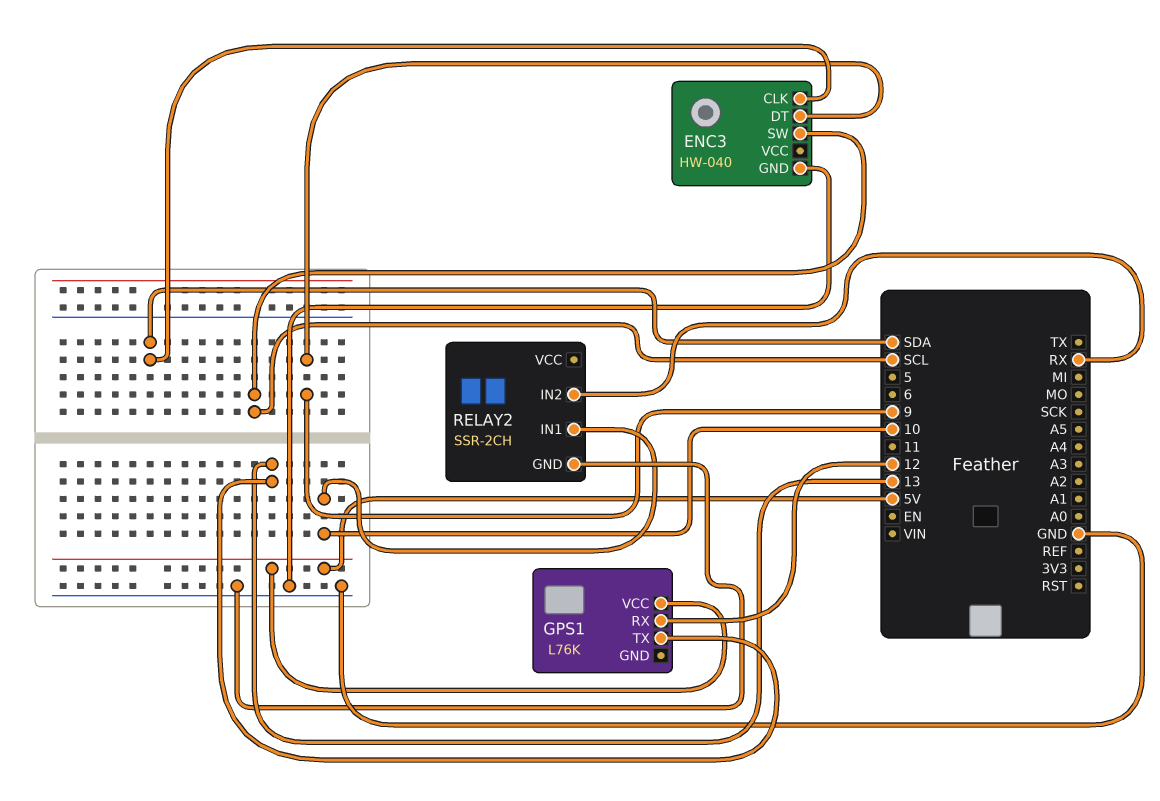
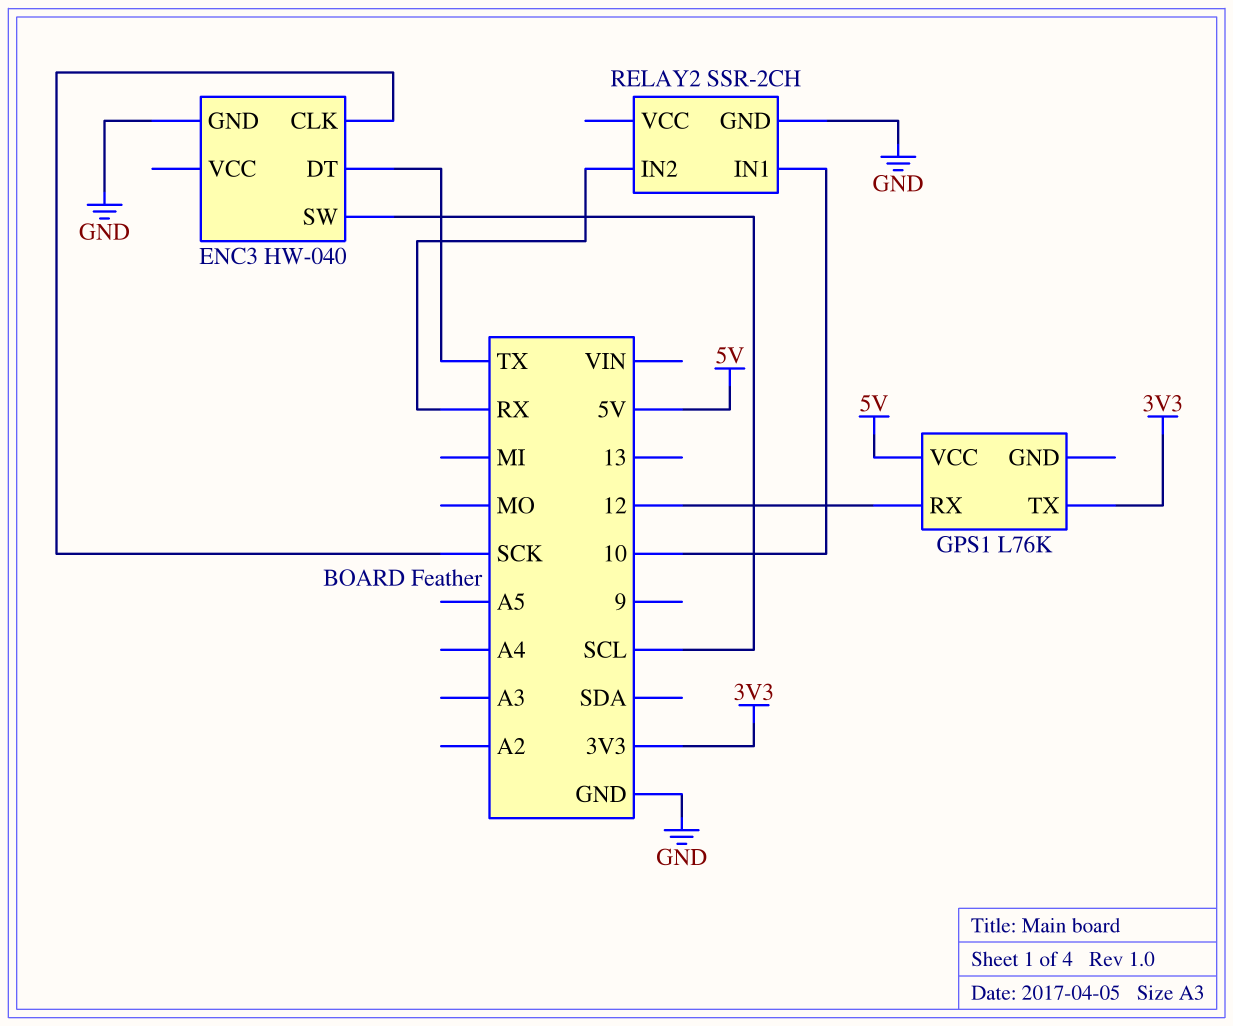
ENC3 pin CLK: SDA -> SCK
ENC3 pin DT: 9 -> TX
GPS1 pin TX: 13 -> 3V3

